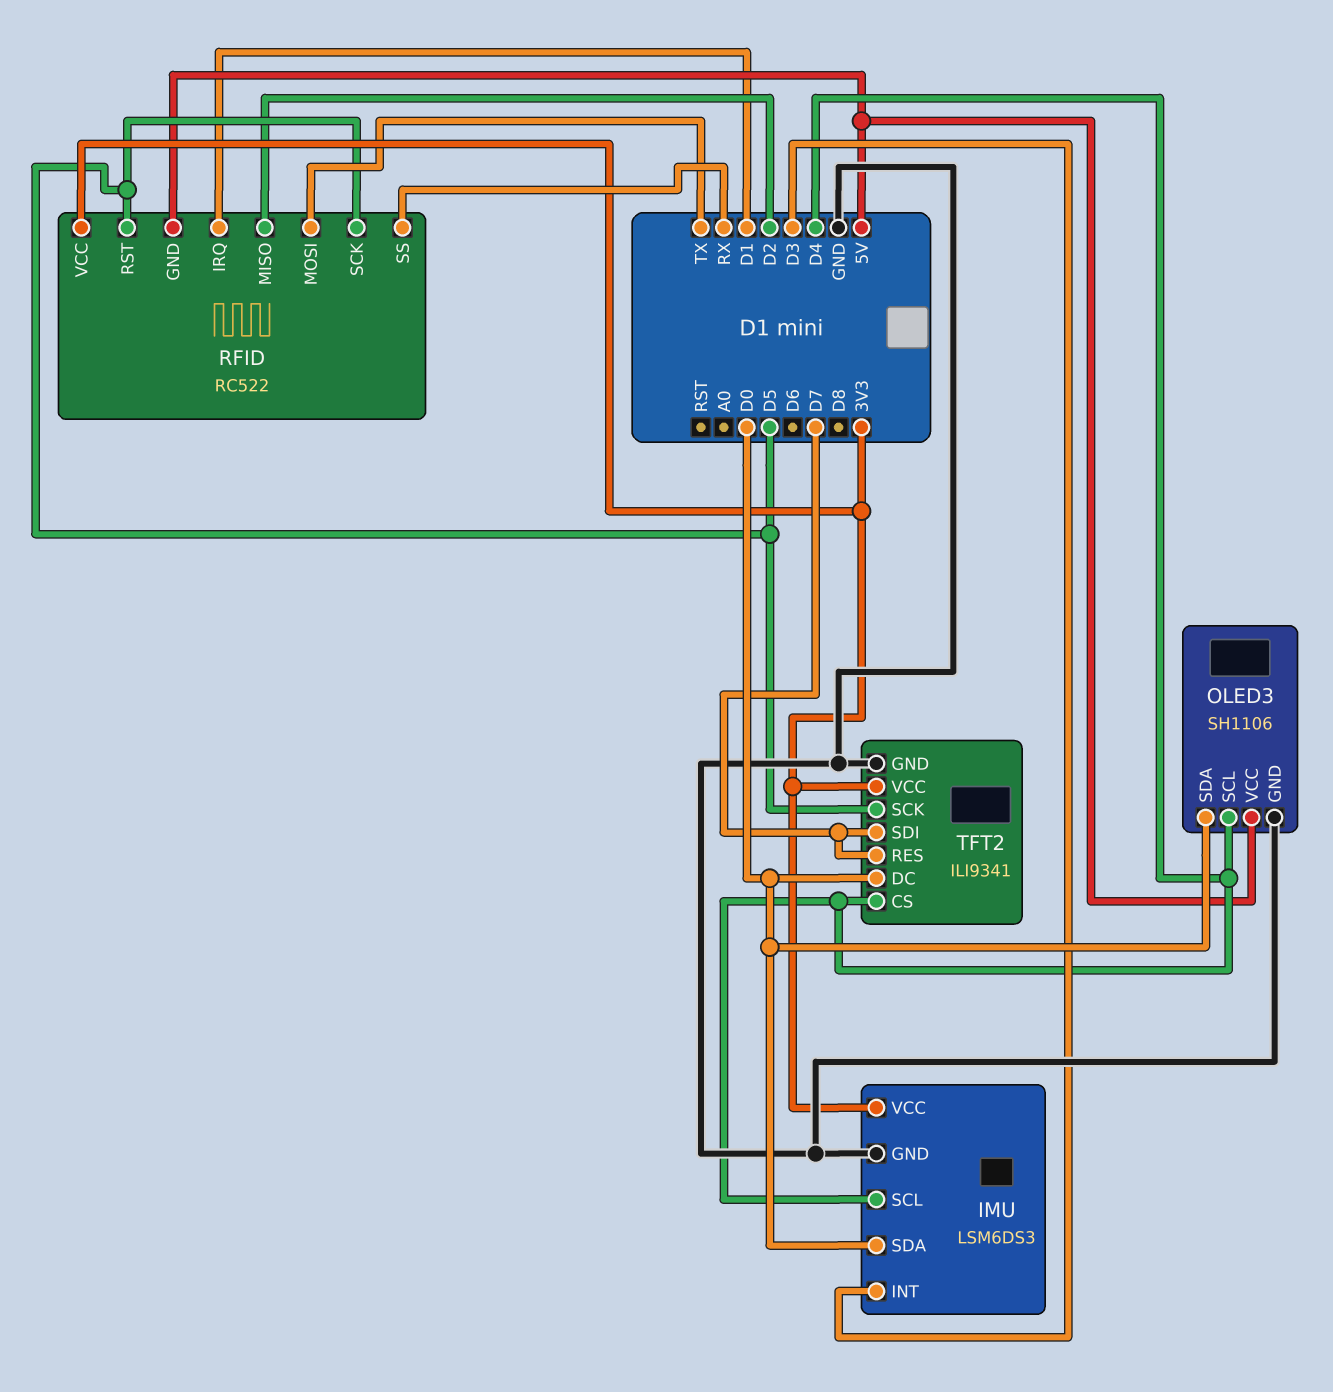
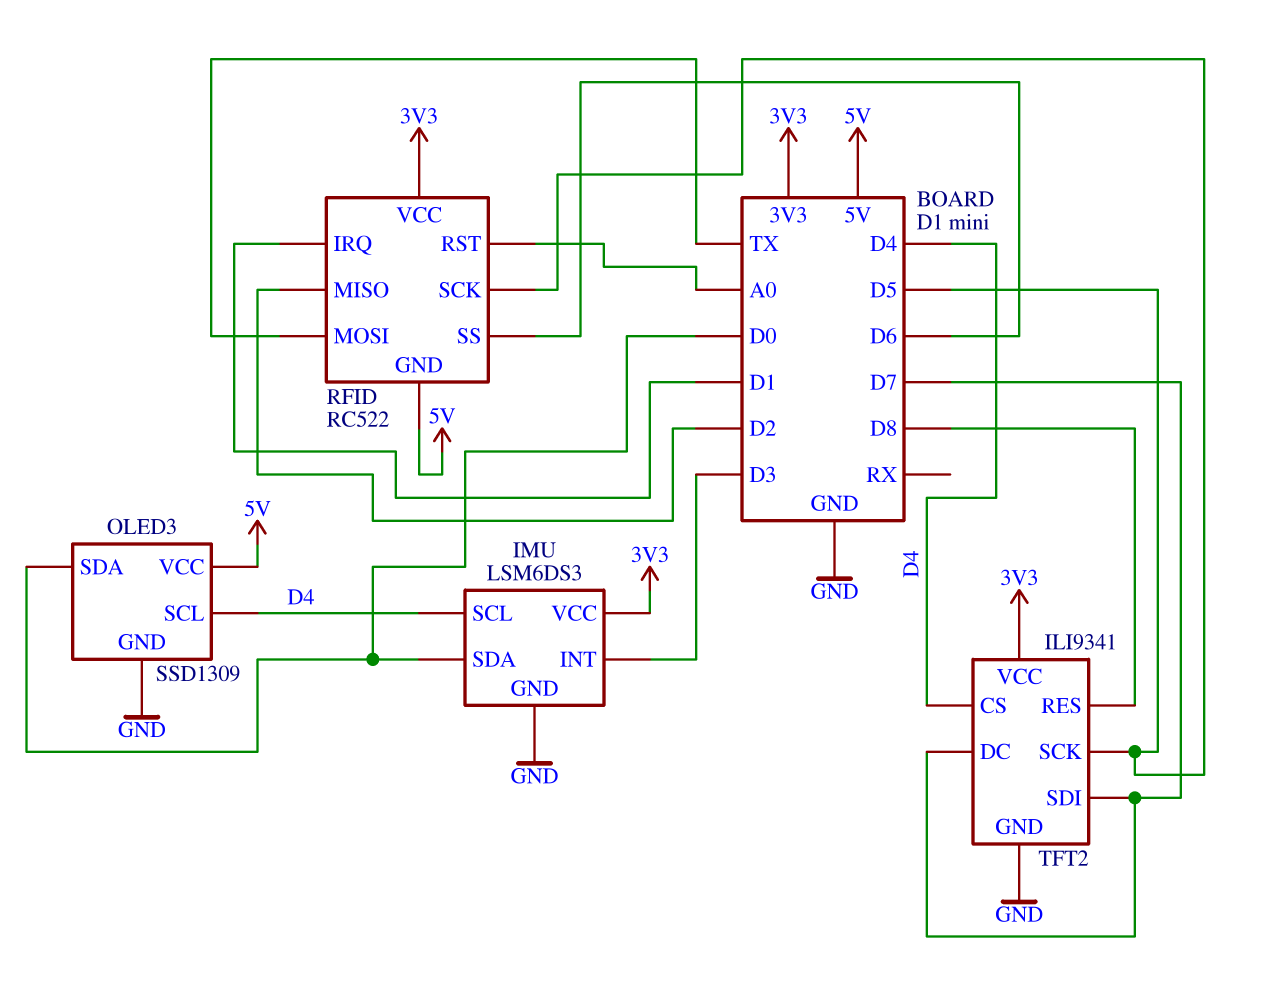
OLED3: SH1106 -> SSD1309
RFID pin RST: D5 -> A0
RFID pin SS: RX -> D6
TFT2 pin DC: D0 -> D7
TFT2 pin RES: D7 -> D8

